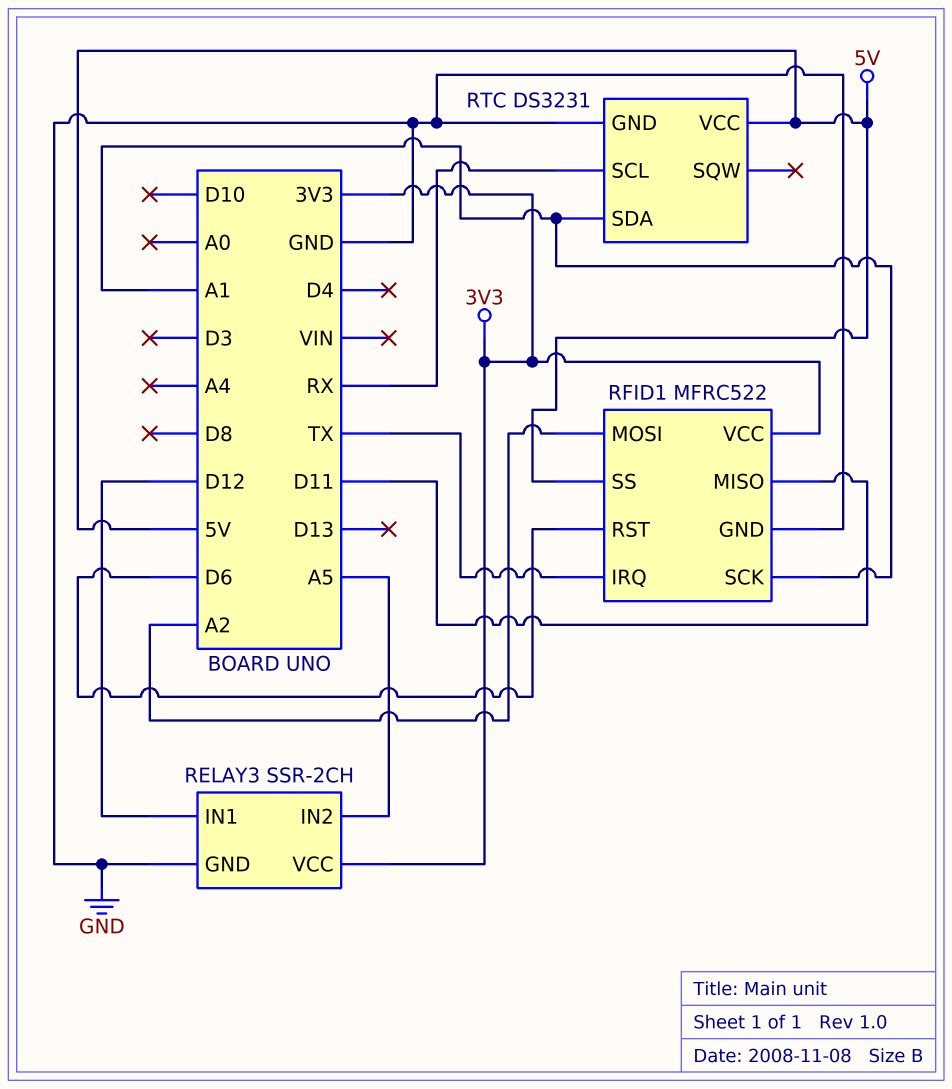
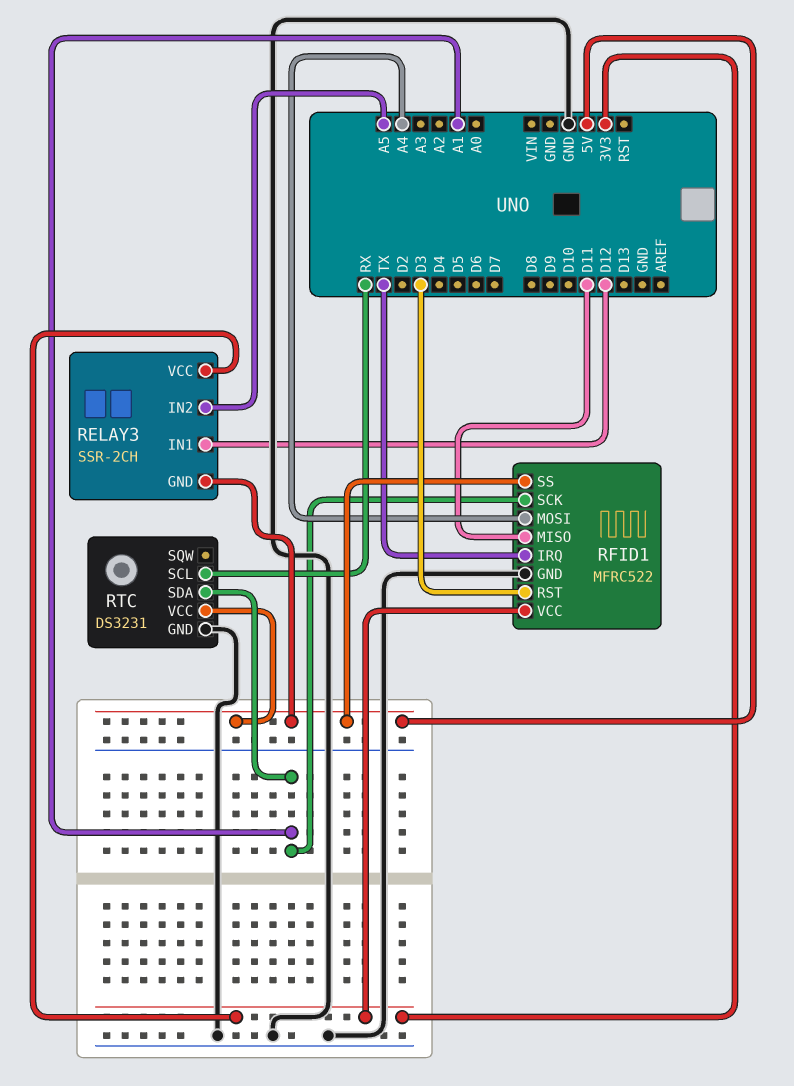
RELAY3 pin GND: GND -> 5V
RFID1 pin MOSI: A2 -> A4
RFID1 pin RST: D6 -> D3

